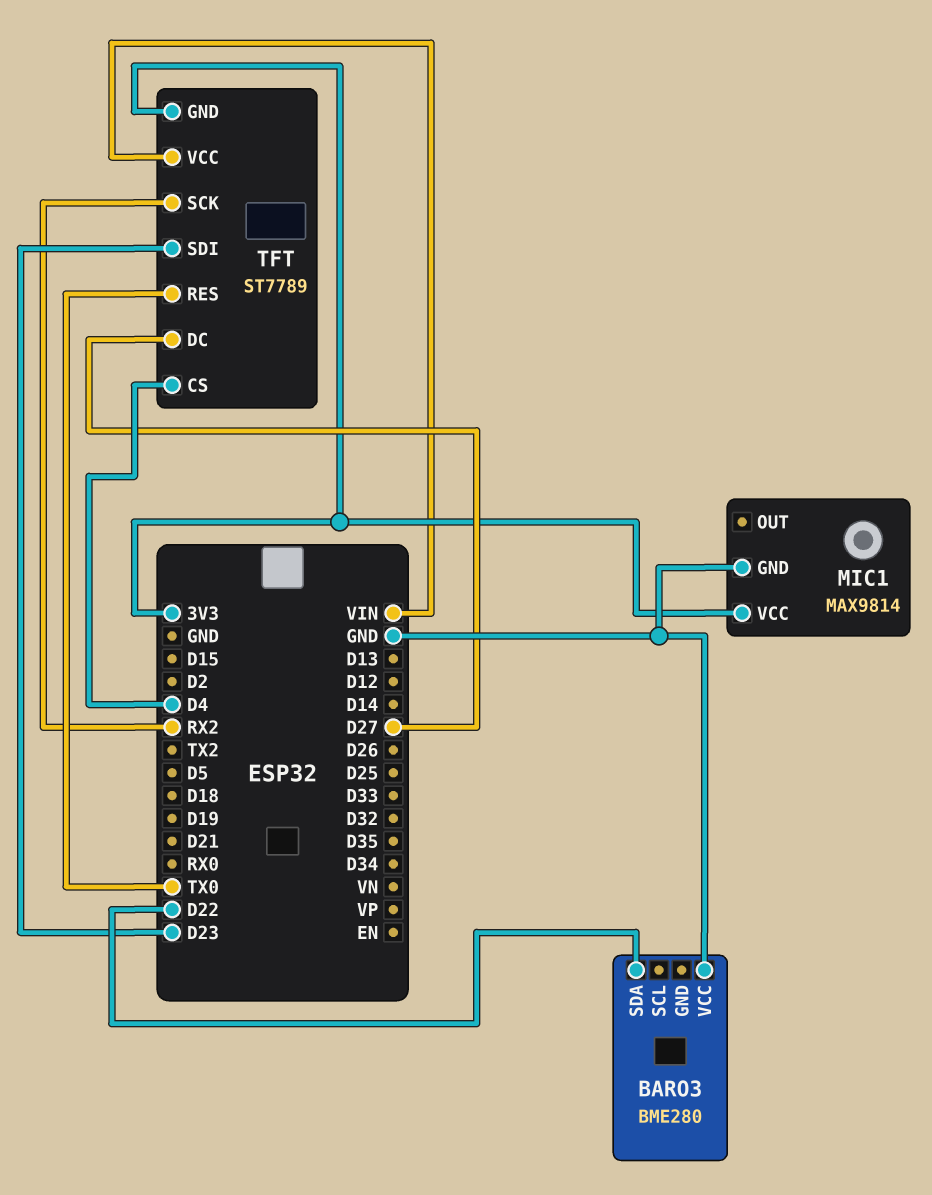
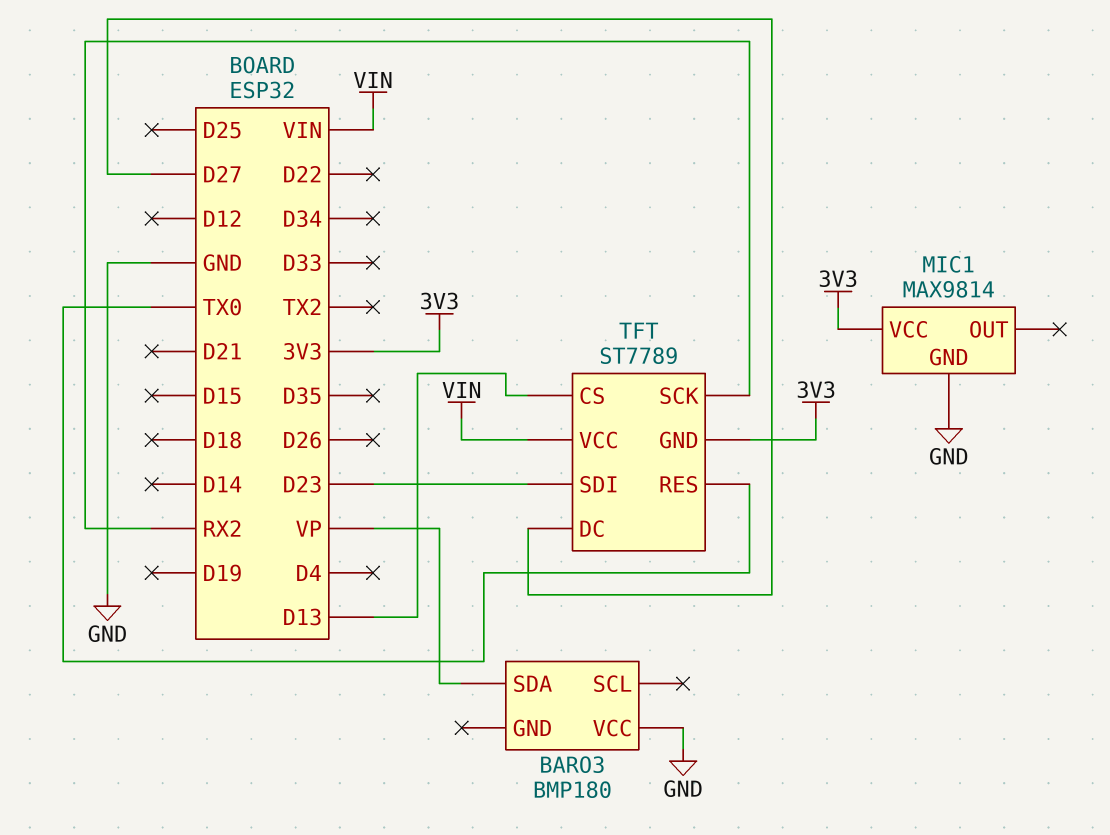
BARO3: BME280 -> BMP180
BARO3 pin SDA: D22 -> VP
TFT pin CS: D4 -> D13

